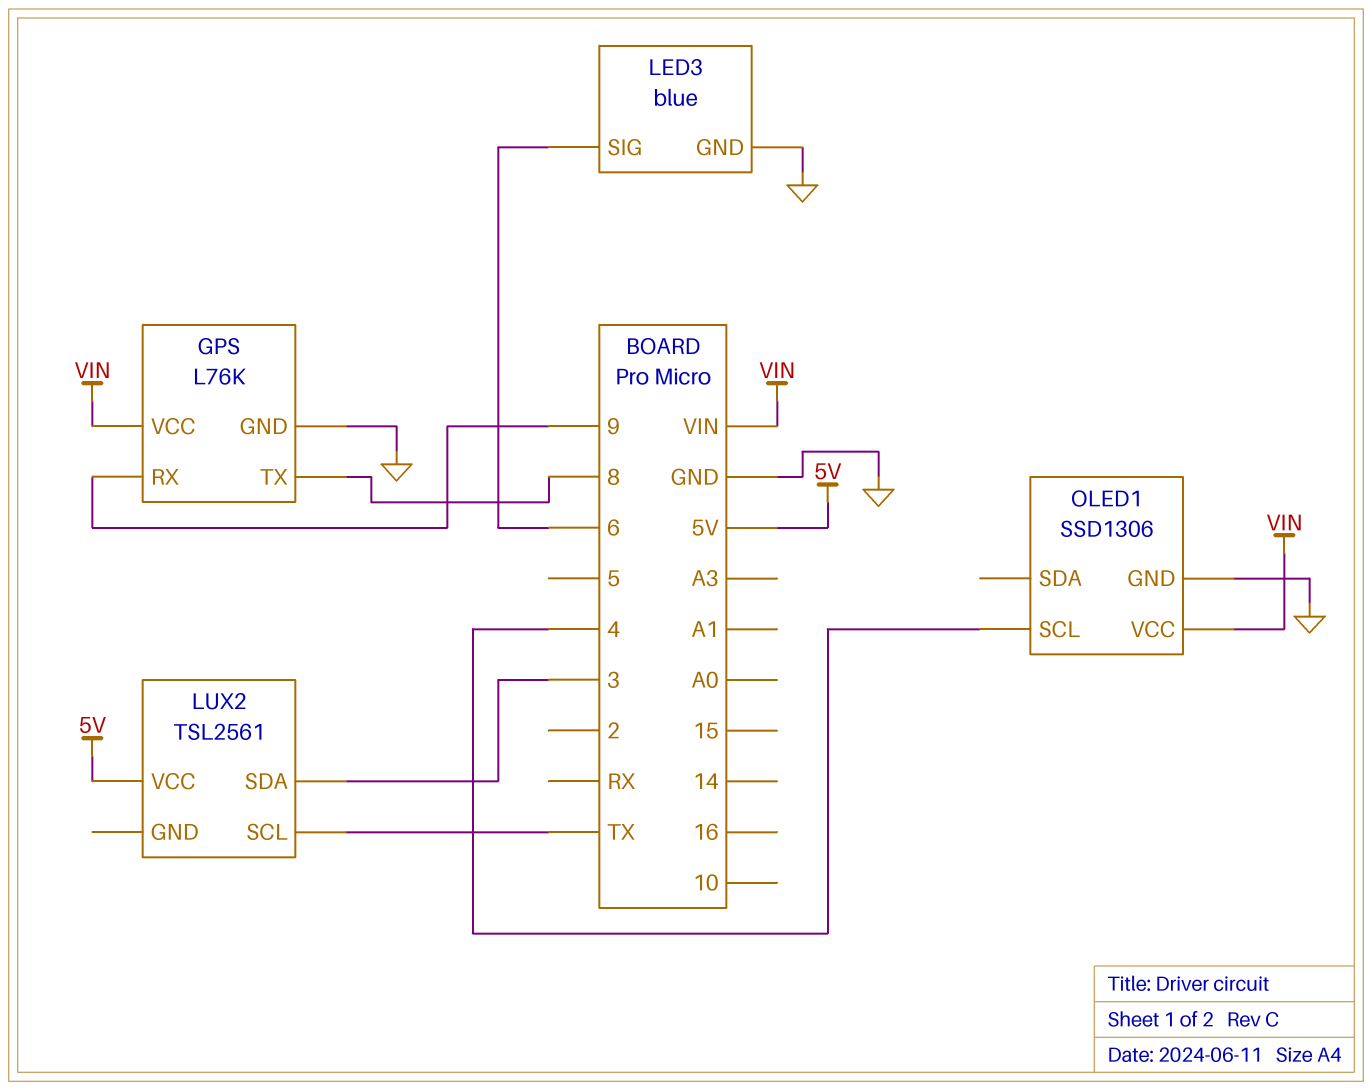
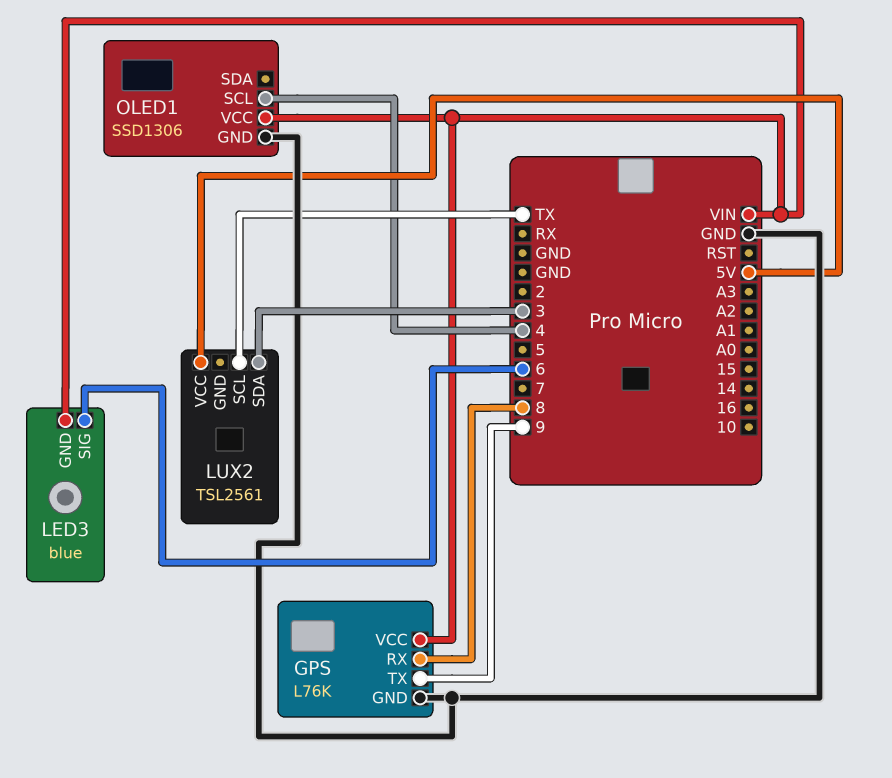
GPS pin RX: 9 -> 8
GPS pin TX: 8 -> 9
LED3 pin GND: GND -> VIN

